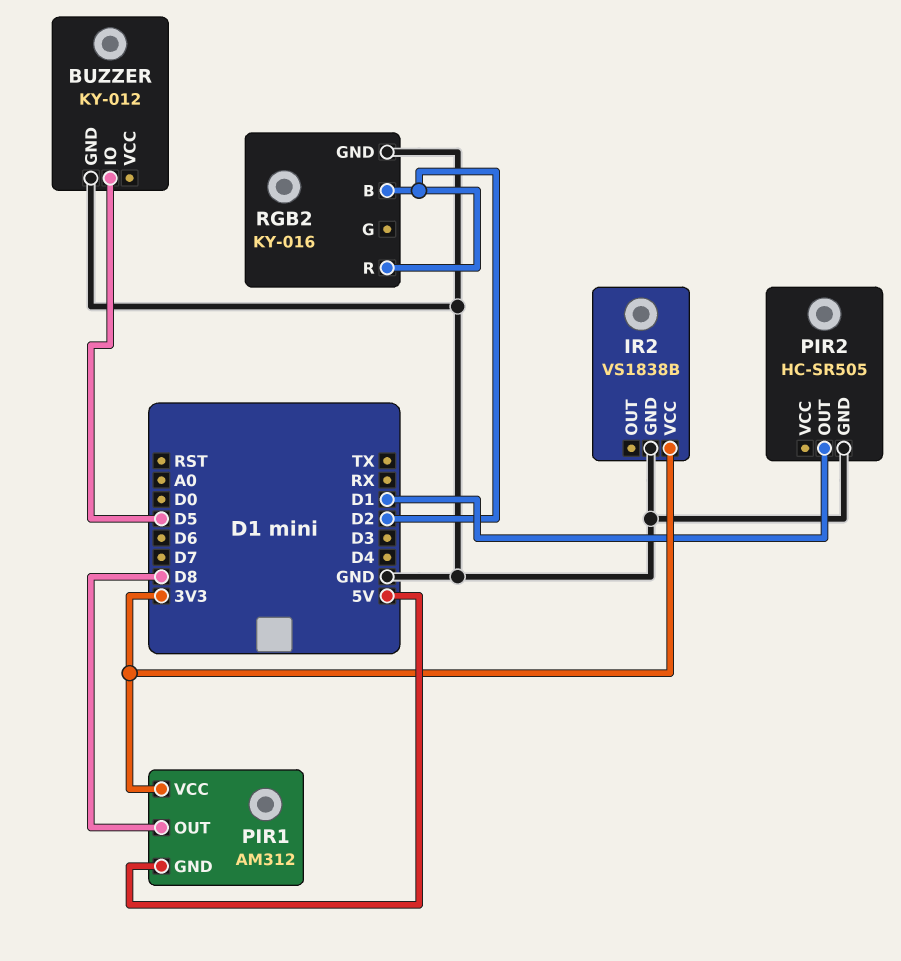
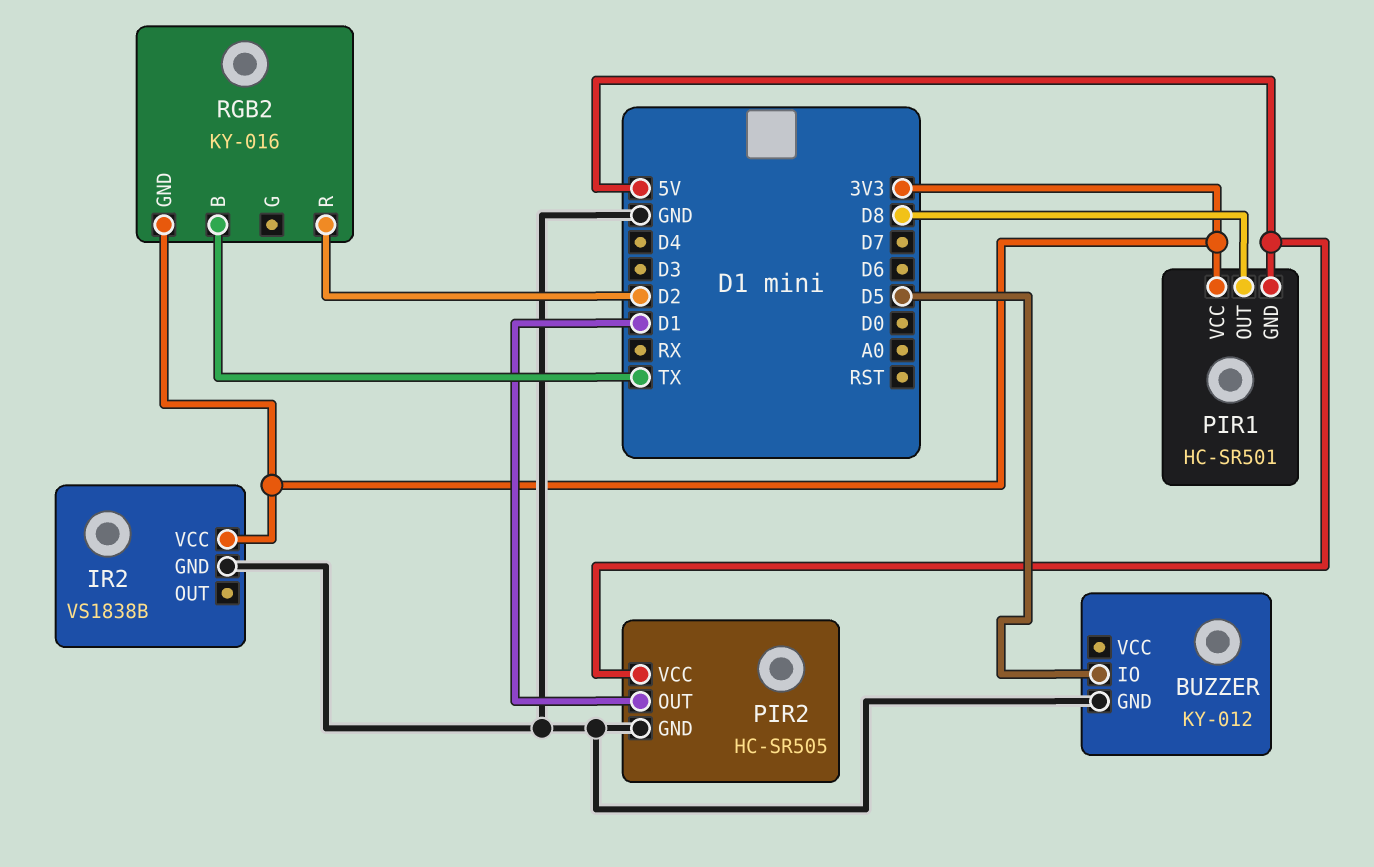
PIR1: AM312 -> HC-SR501
PIR2 pin VCC: none -> 5V
RGB2 pin B: D2 -> TX
RGB2 pin GND: GND -> 3V3

